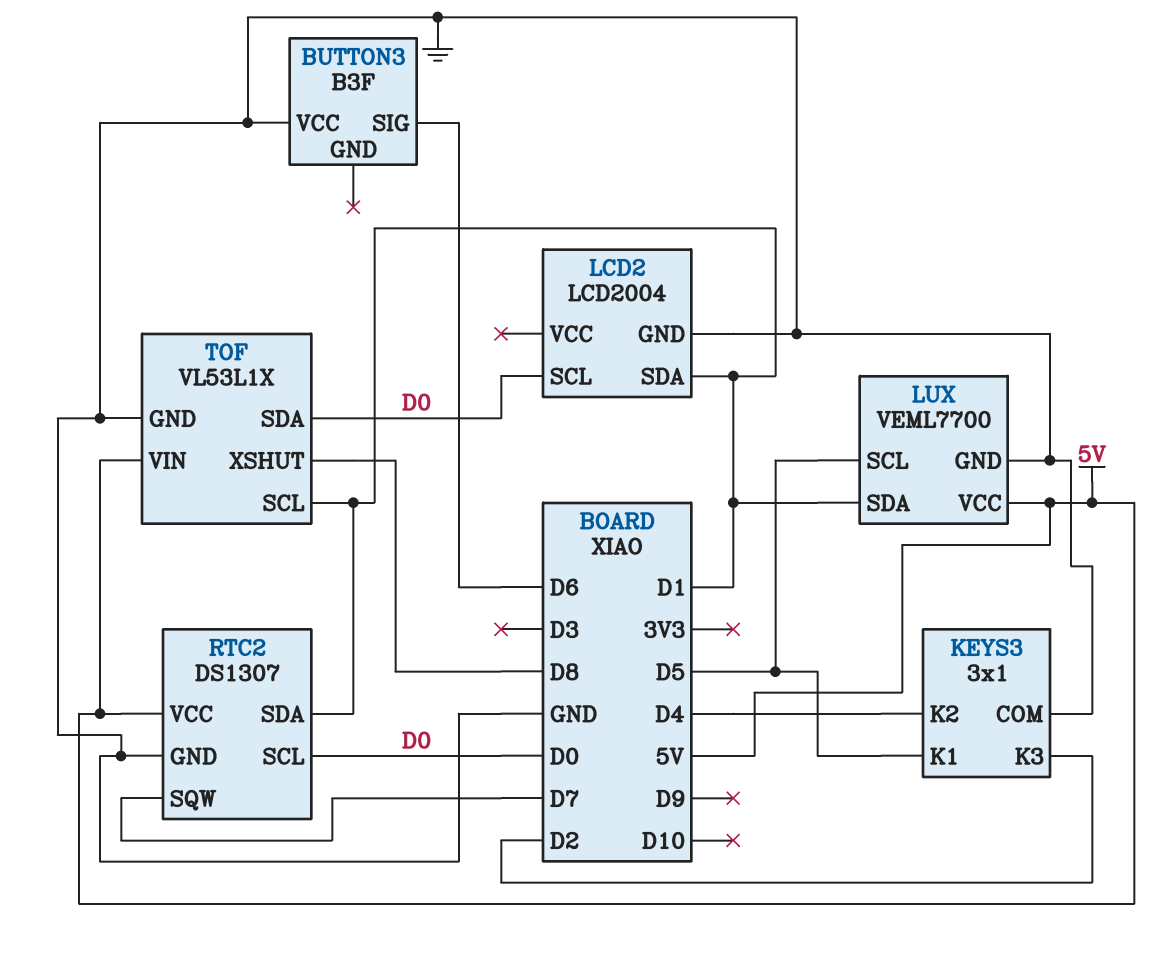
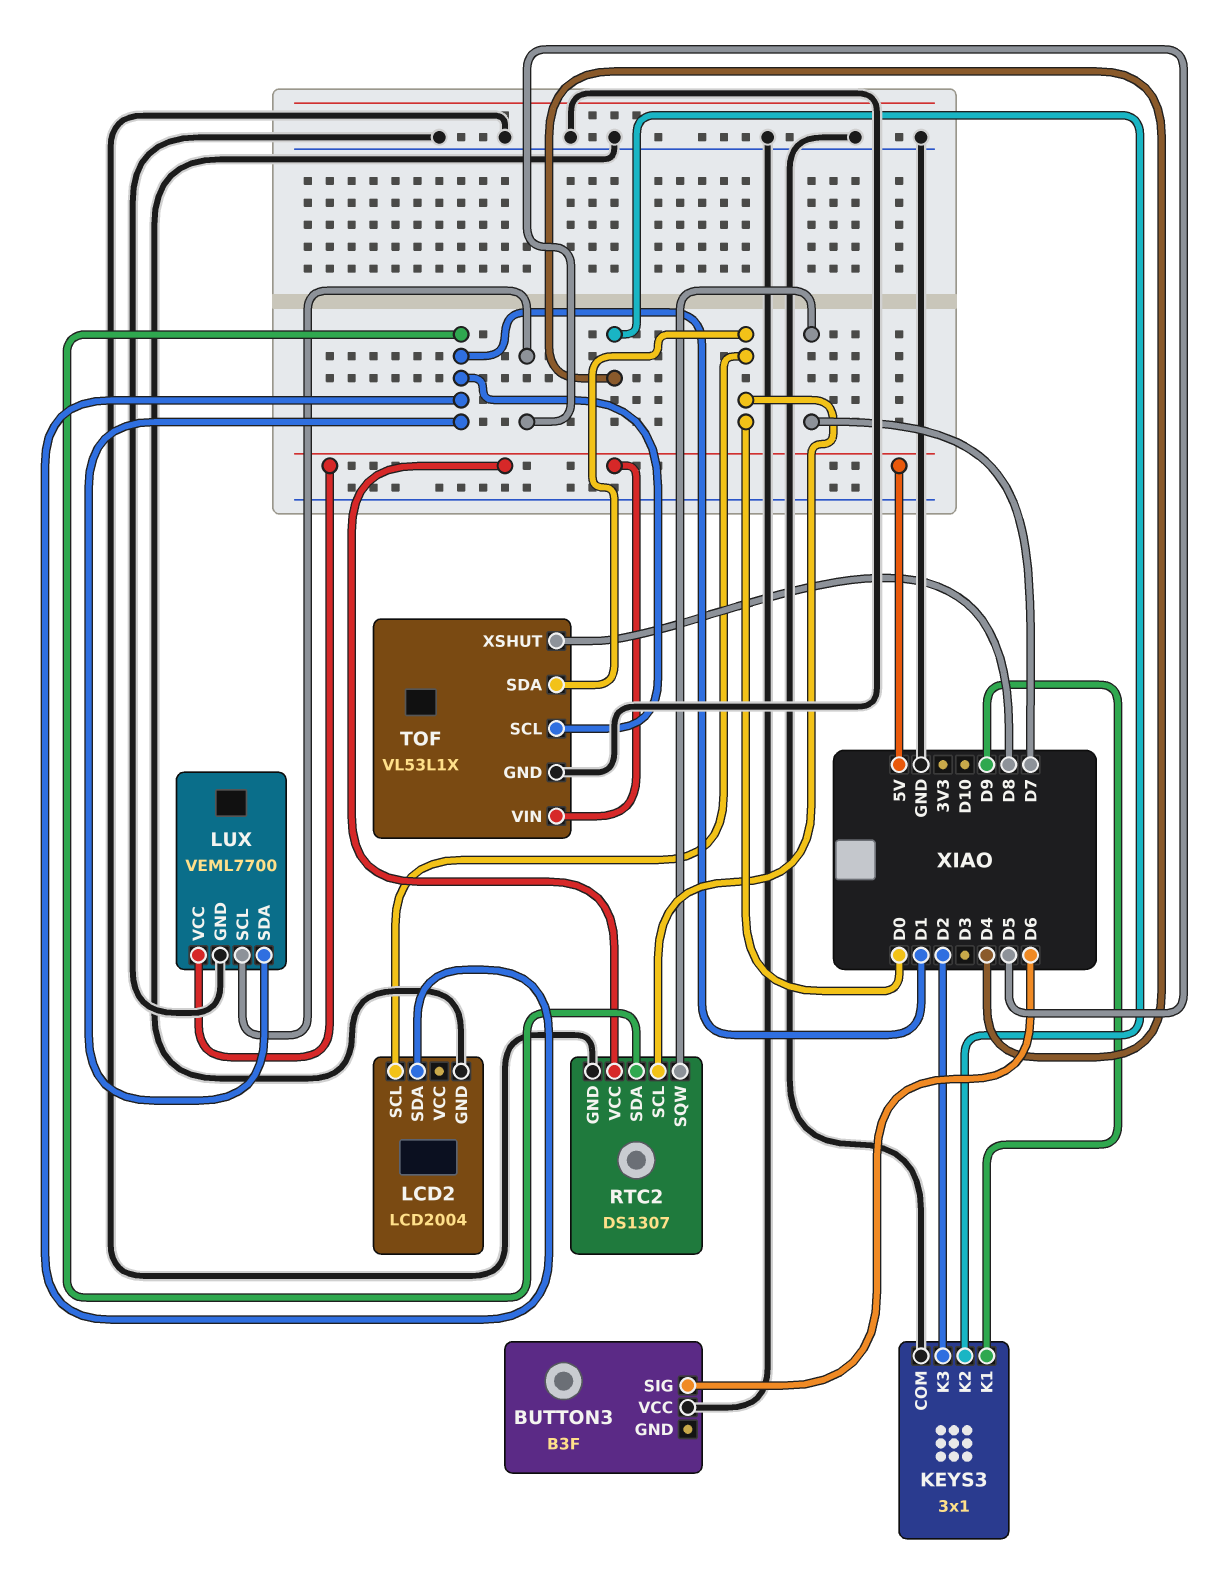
KEYS3 pin K1: D5 -> D9

